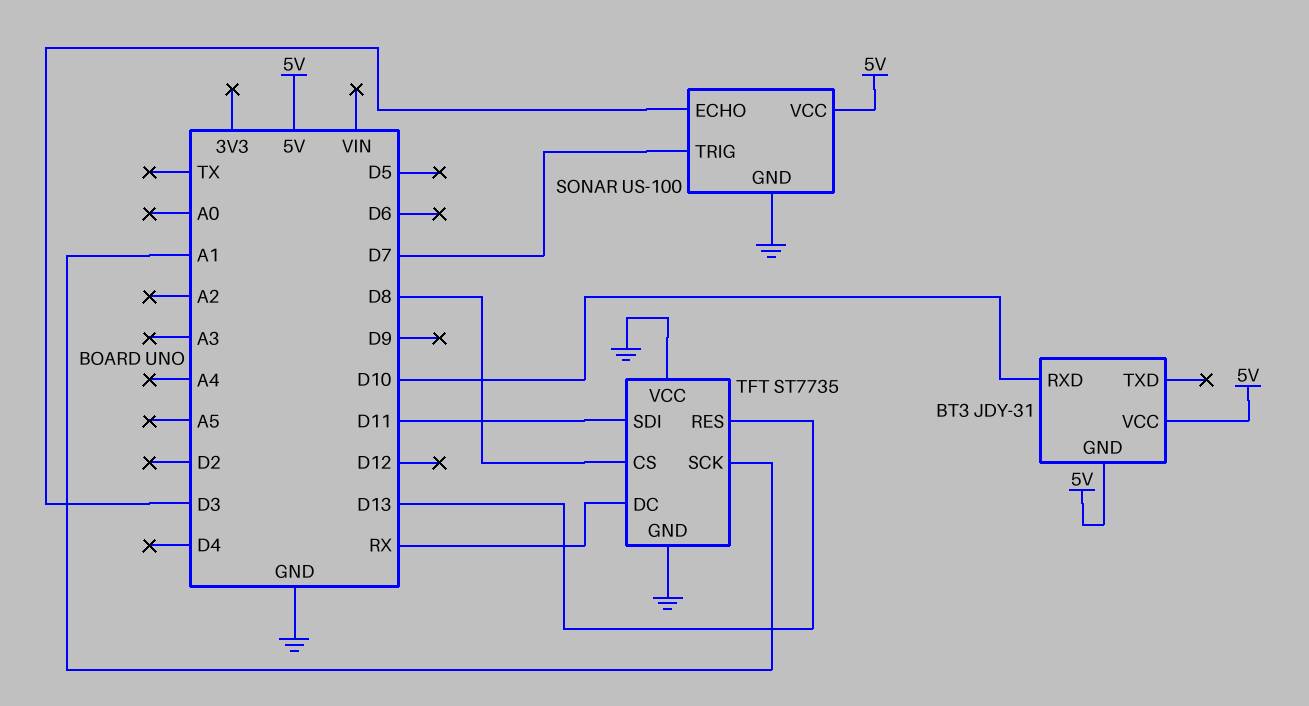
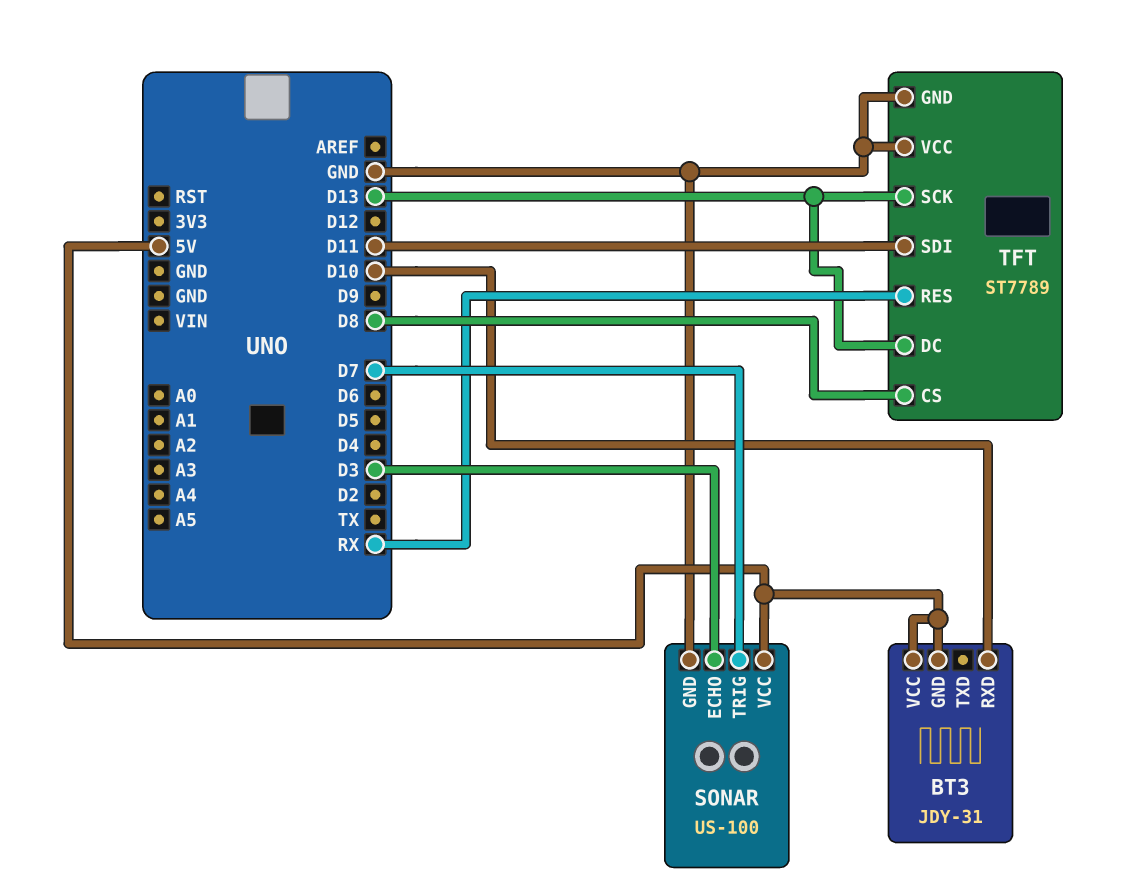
TFT: ST7735 -> ST7789
TFT pin DC: RX -> D13
TFT pin RES: D13 -> RX
TFT pin SCK: A1 -> D13

